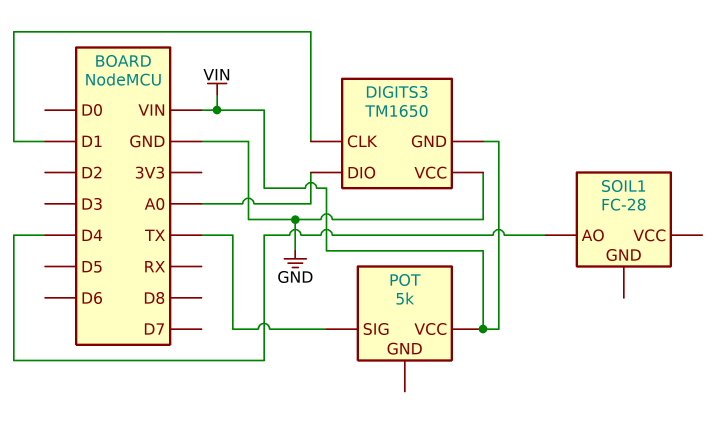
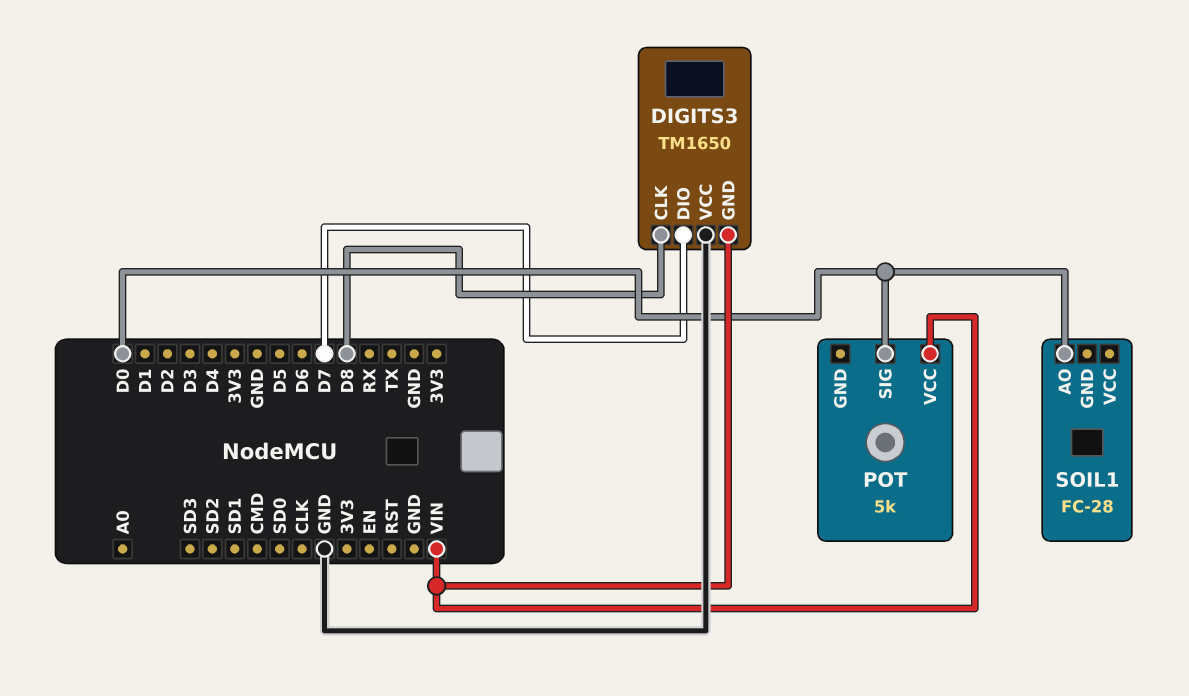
DIGITS3 pin CLK: D1 -> D8
DIGITS3 pin DIO: A0 -> D7
POT pin SIG: TX -> D0
SOIL1 pin AO: D4 -> D0

